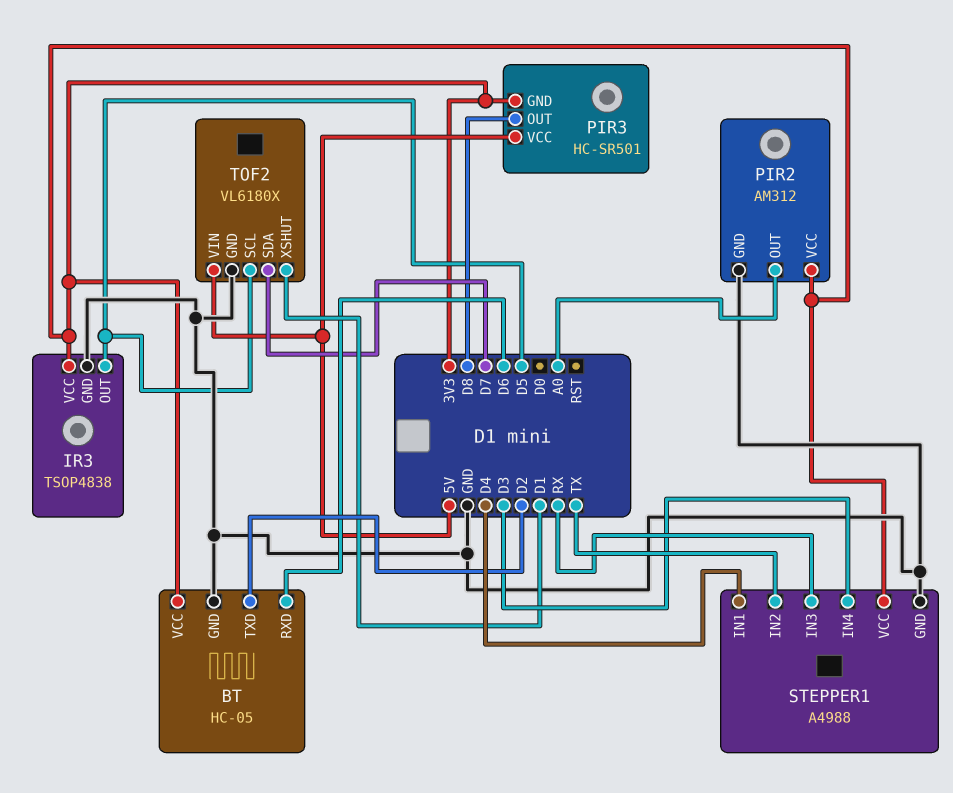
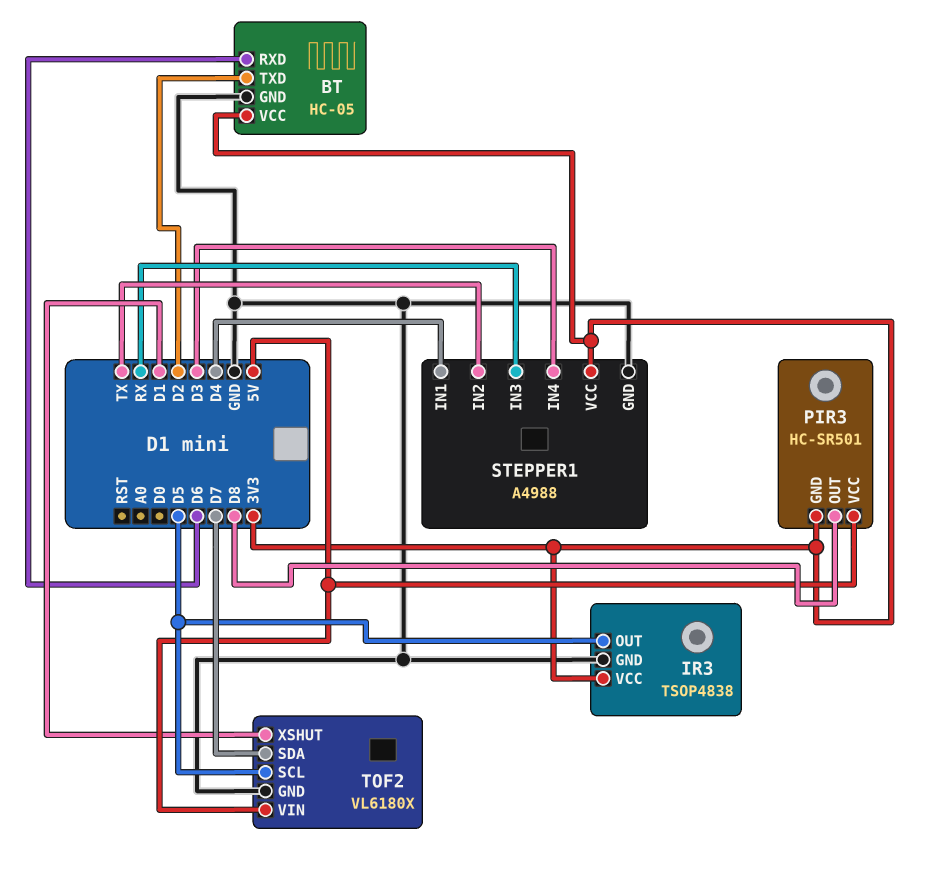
PIR2: AM312 -> none
PIR2 pin GND: GND -> none
PIR2 pin OUT: A0 -> none
PIR2 pin VCC: 3V3 -> none

